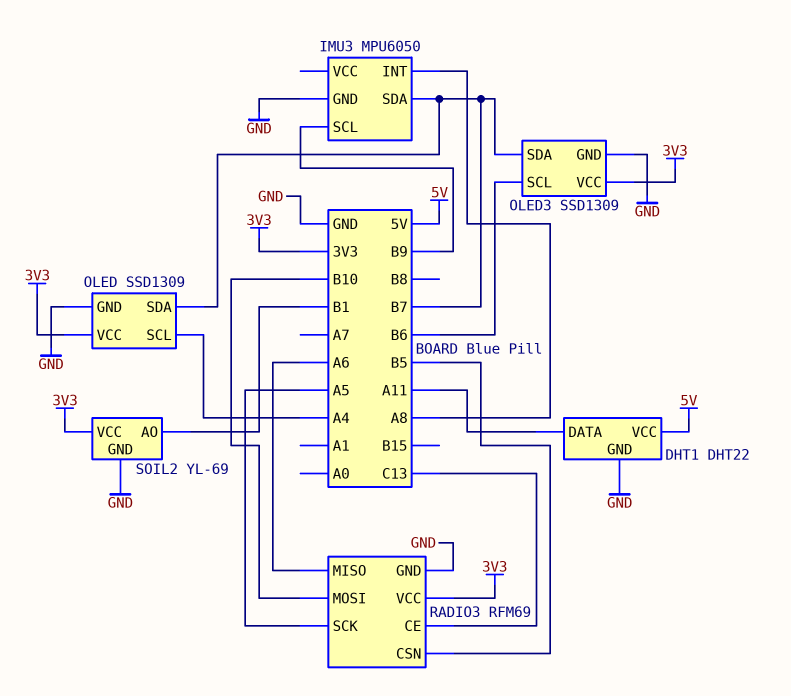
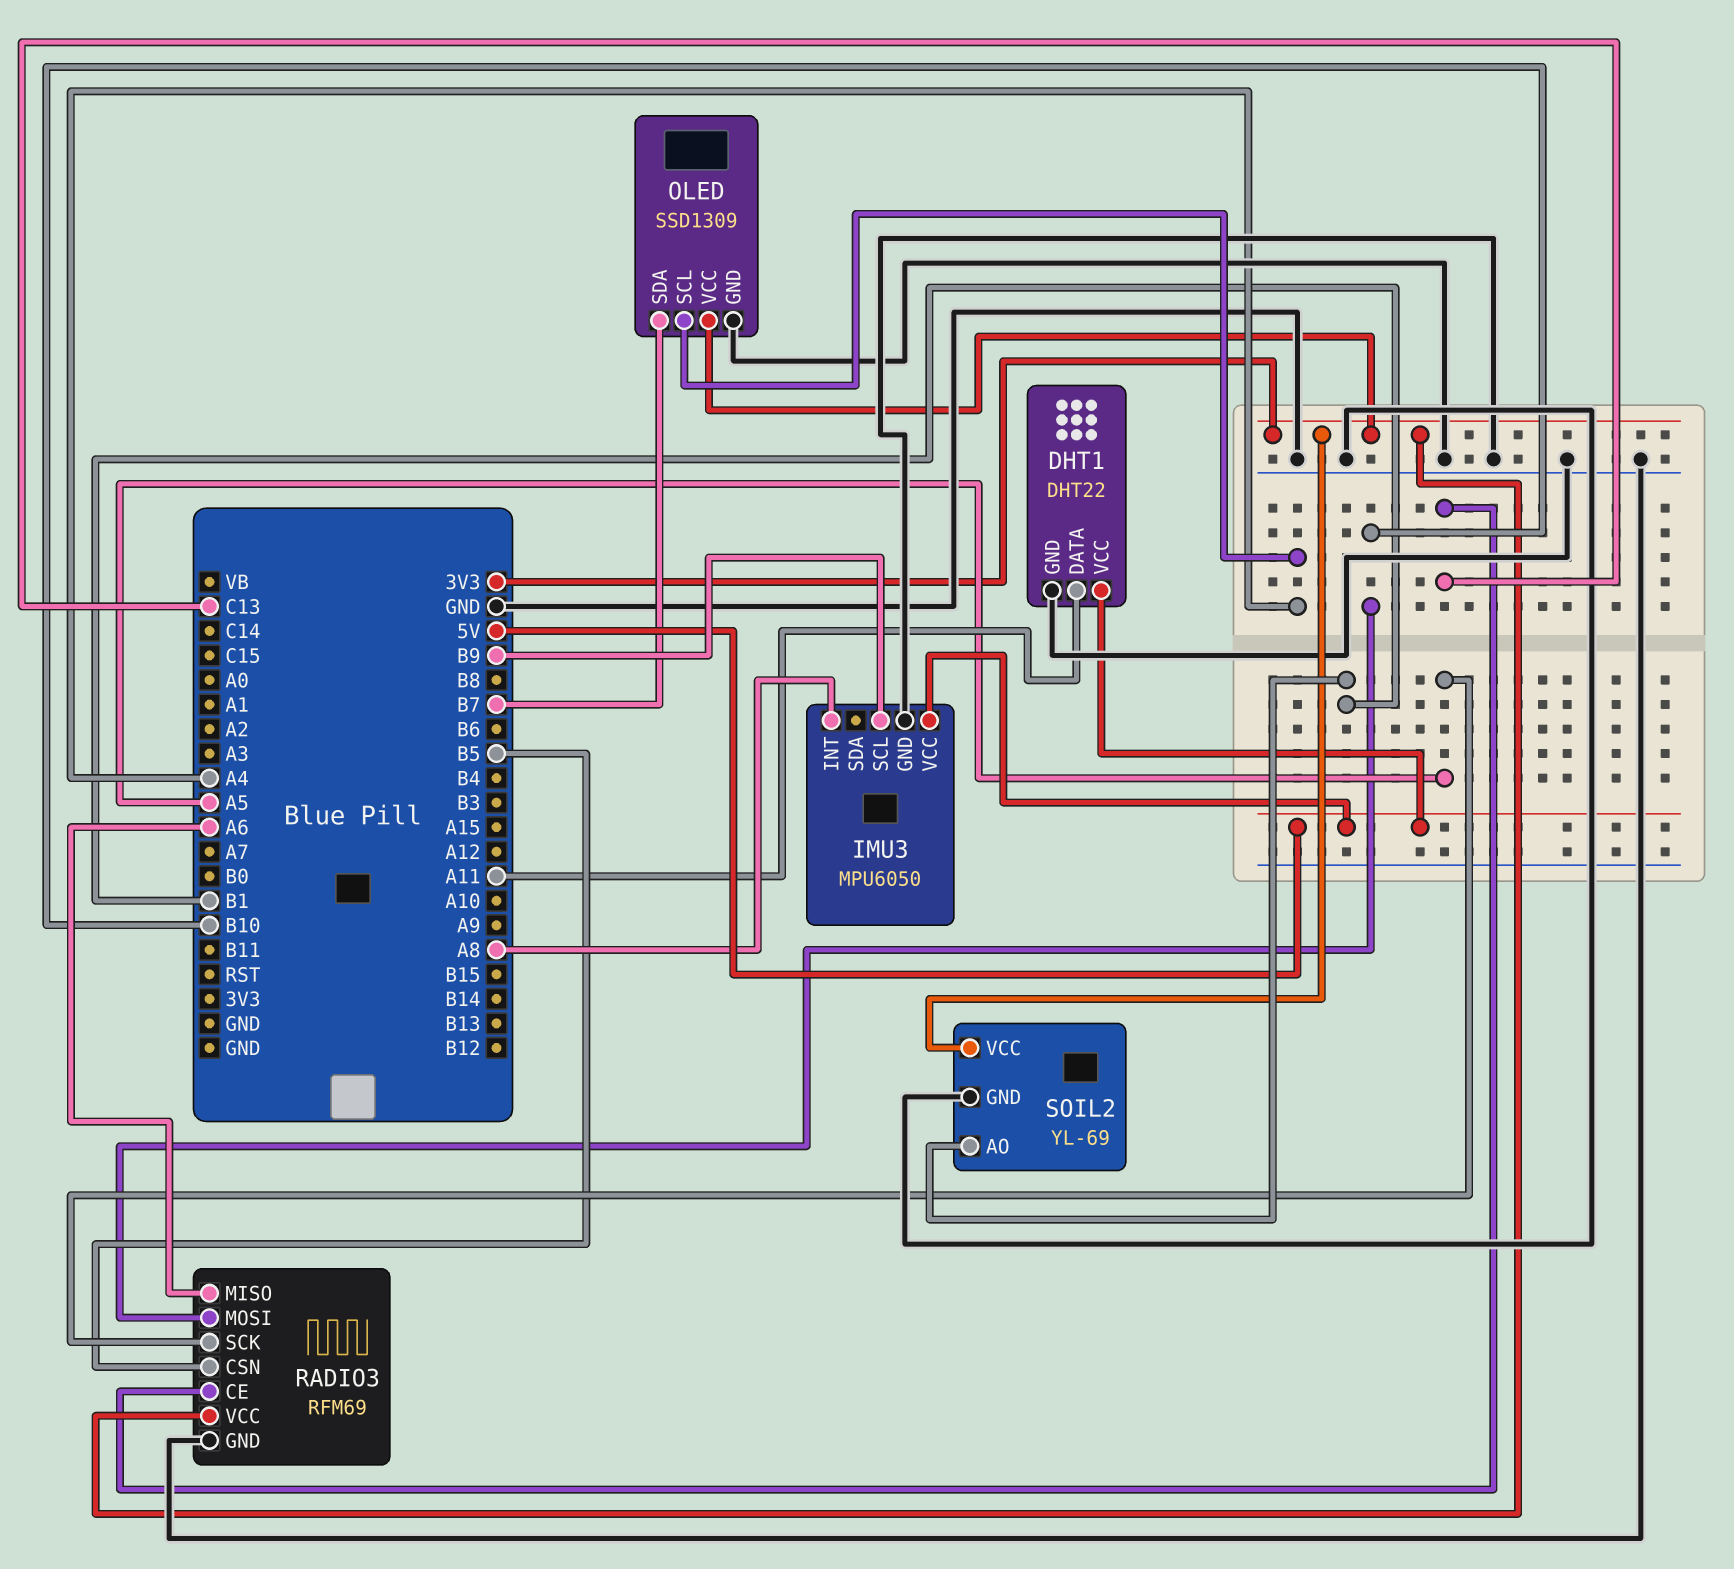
IMU3 pin SDA: B7 -> none
IMU3 pin VCC: none -> 5V
OLED3: SSD1309 -> none
OLED3 pin GND: GND -> none
OLED3 pin SCL: B6 -> none
OLED3 pin SDA: B7 -> none
OLED3 pin VCC: 3V3 -> none

